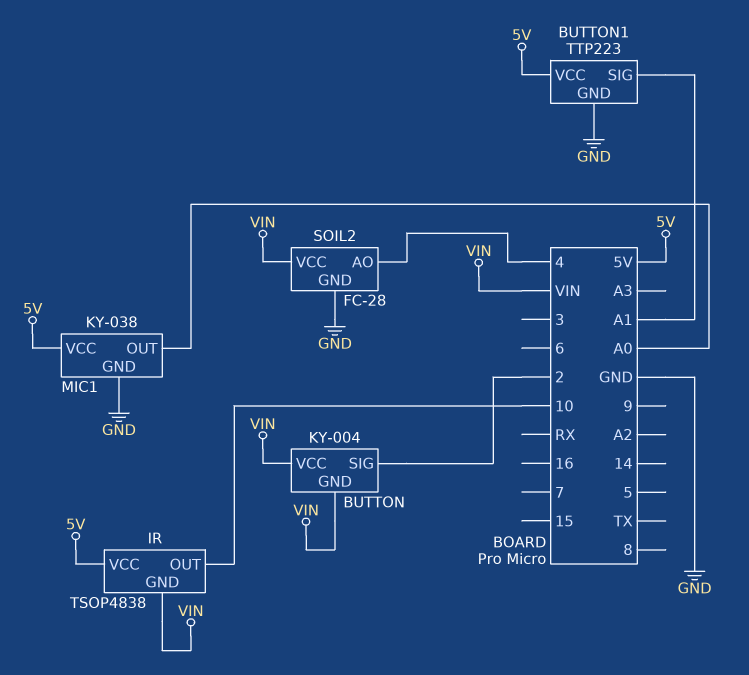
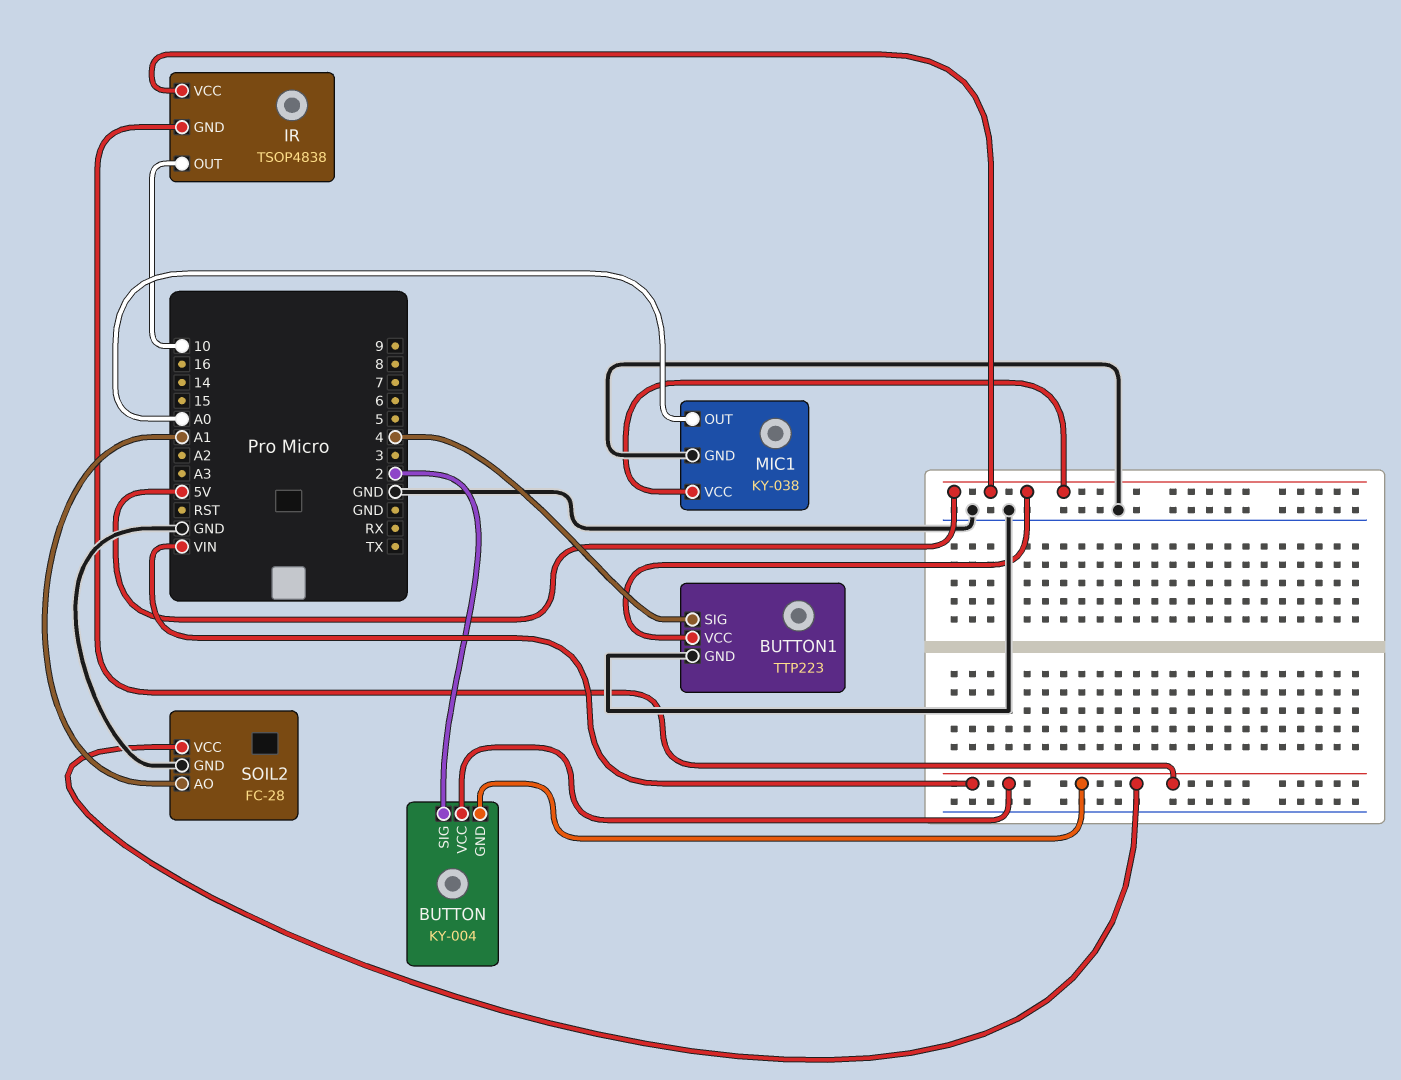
BUTTON1 pin SIG: A1 -> 4
SOIL2 pin AO: 4 -> A1

